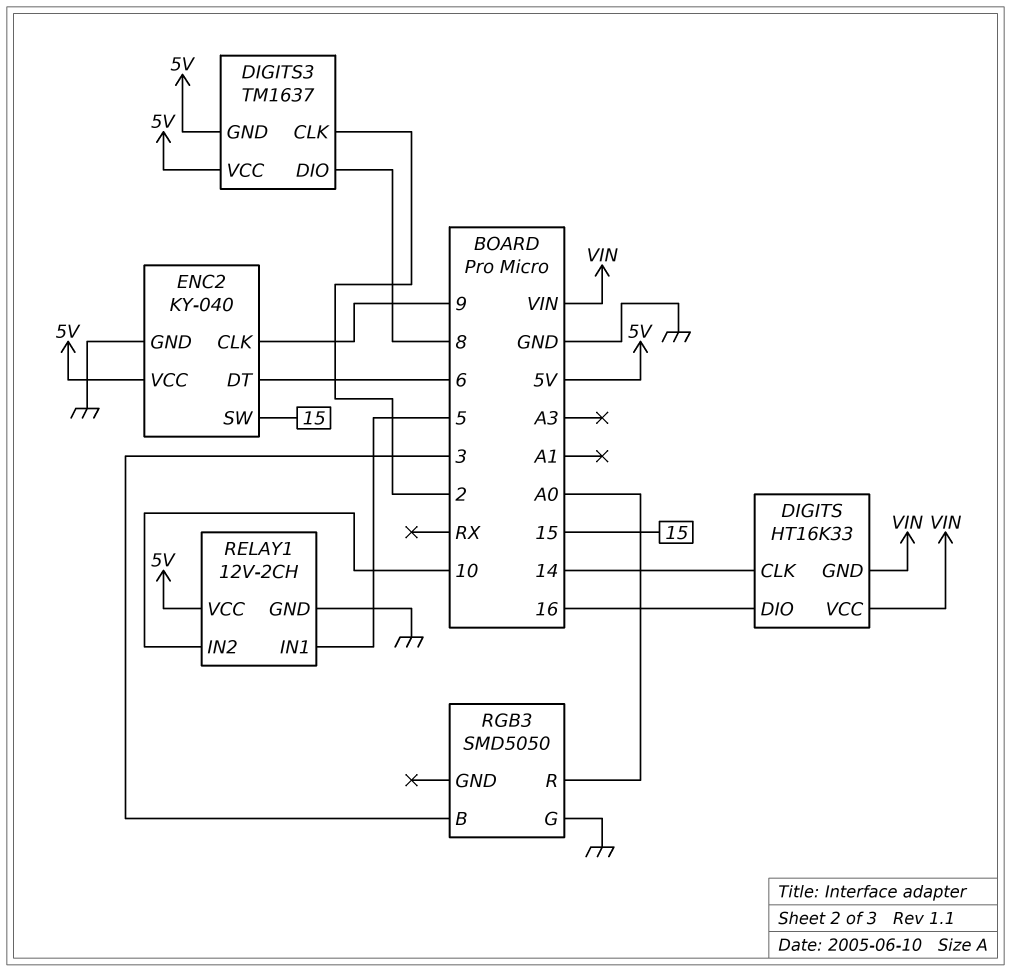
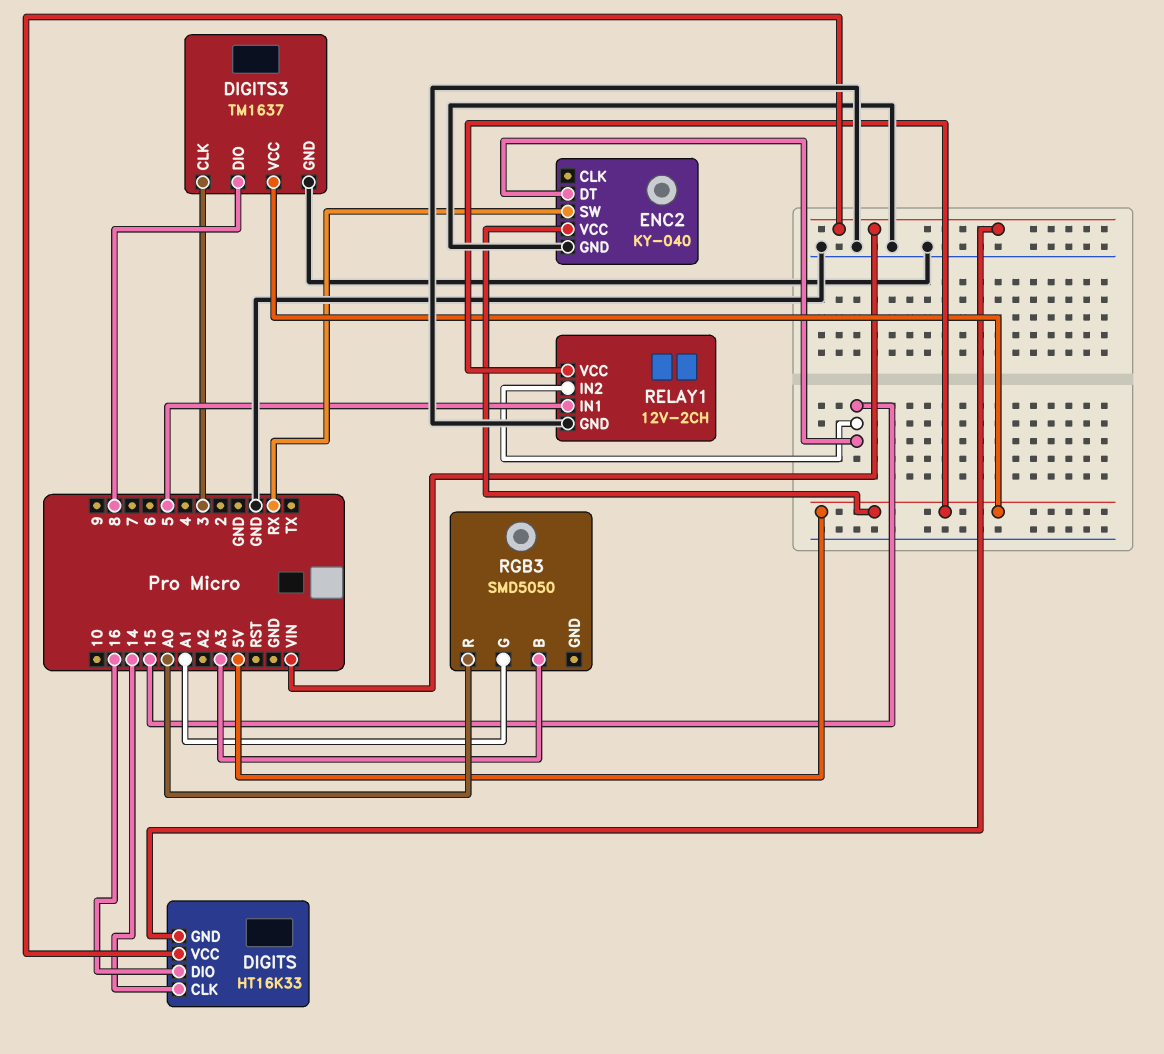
DIGITS3 pin CLK: 2 -> 3
DIGITS3 pin GND: 5V -> GND
ENC2 pin CLK: 9 -> none
ENC2 pin DT: 6 -> 15
ENC2 pin SW: 15 -> RX
RELAY1 pin IN2: 10 -> 15
RGB3 pin B: 3 -> A3
RGB3 pin G: GND -> A1

